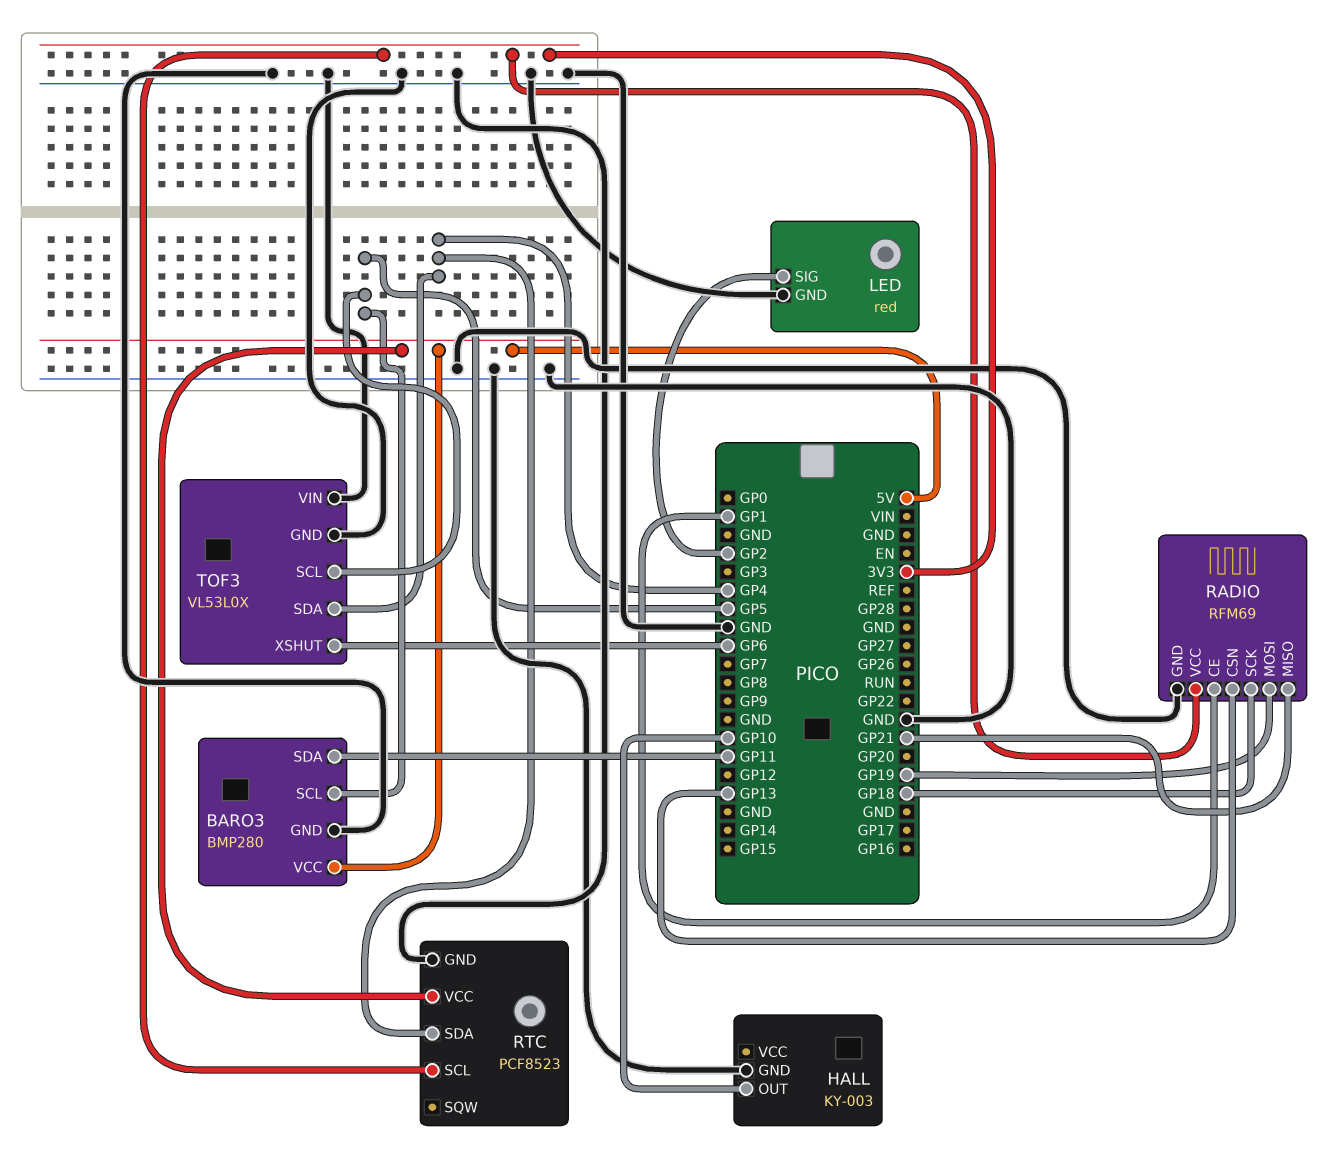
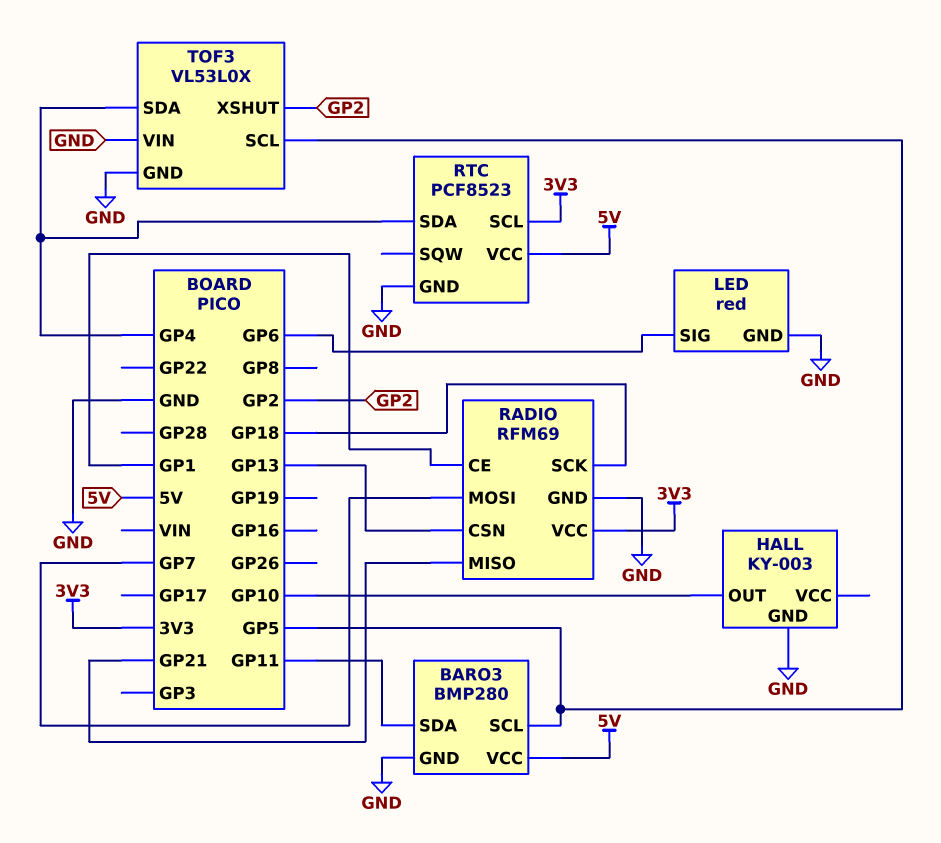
LED pin SIG: GP2 -> GP6
RADIO pin MOSI: GP19 -> GP7
TOF3 pin XSHUT: GP6 -> GP2

